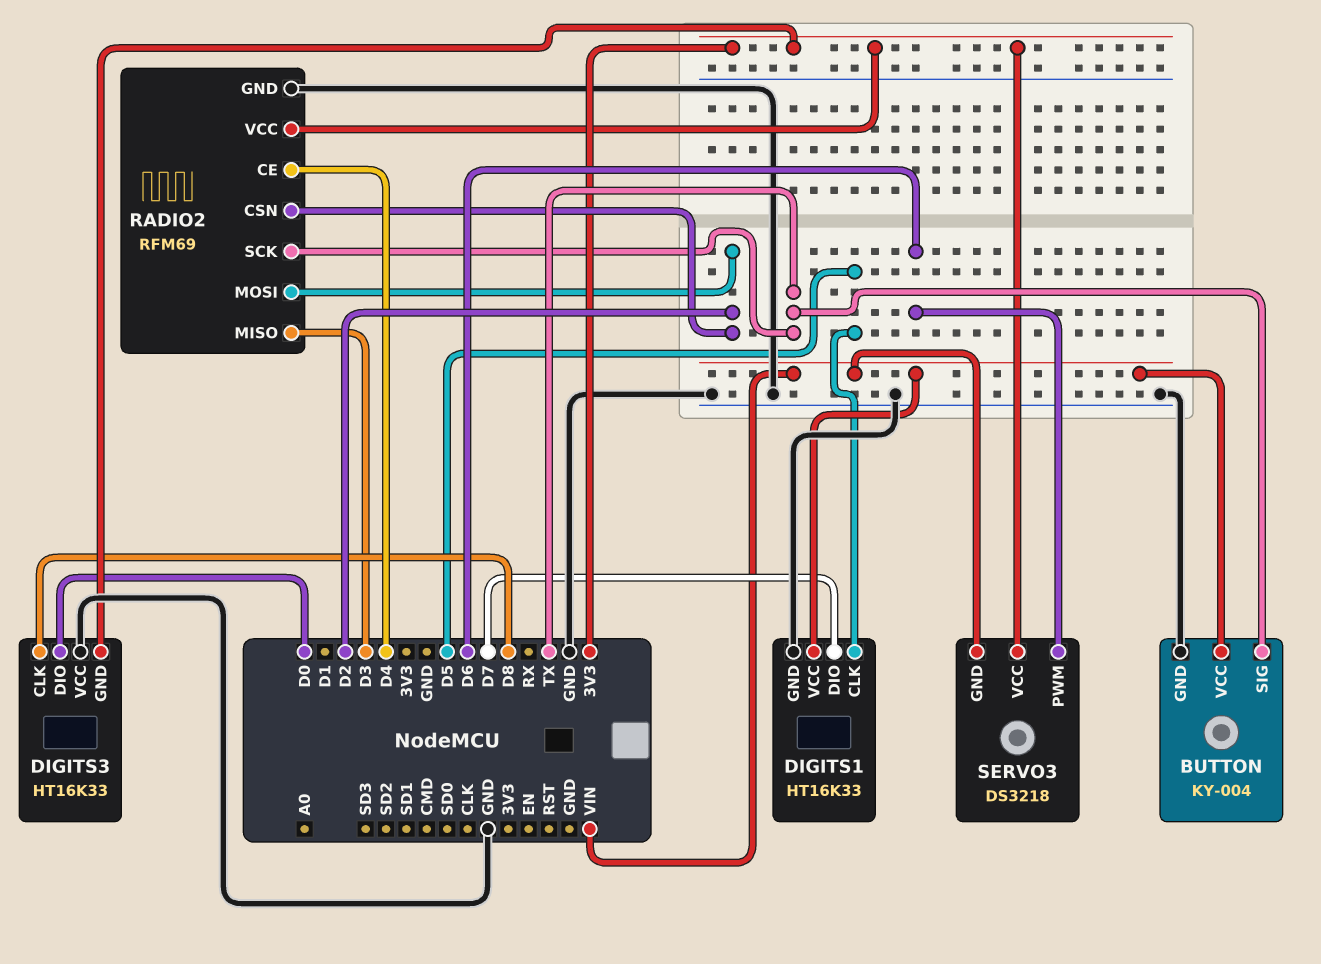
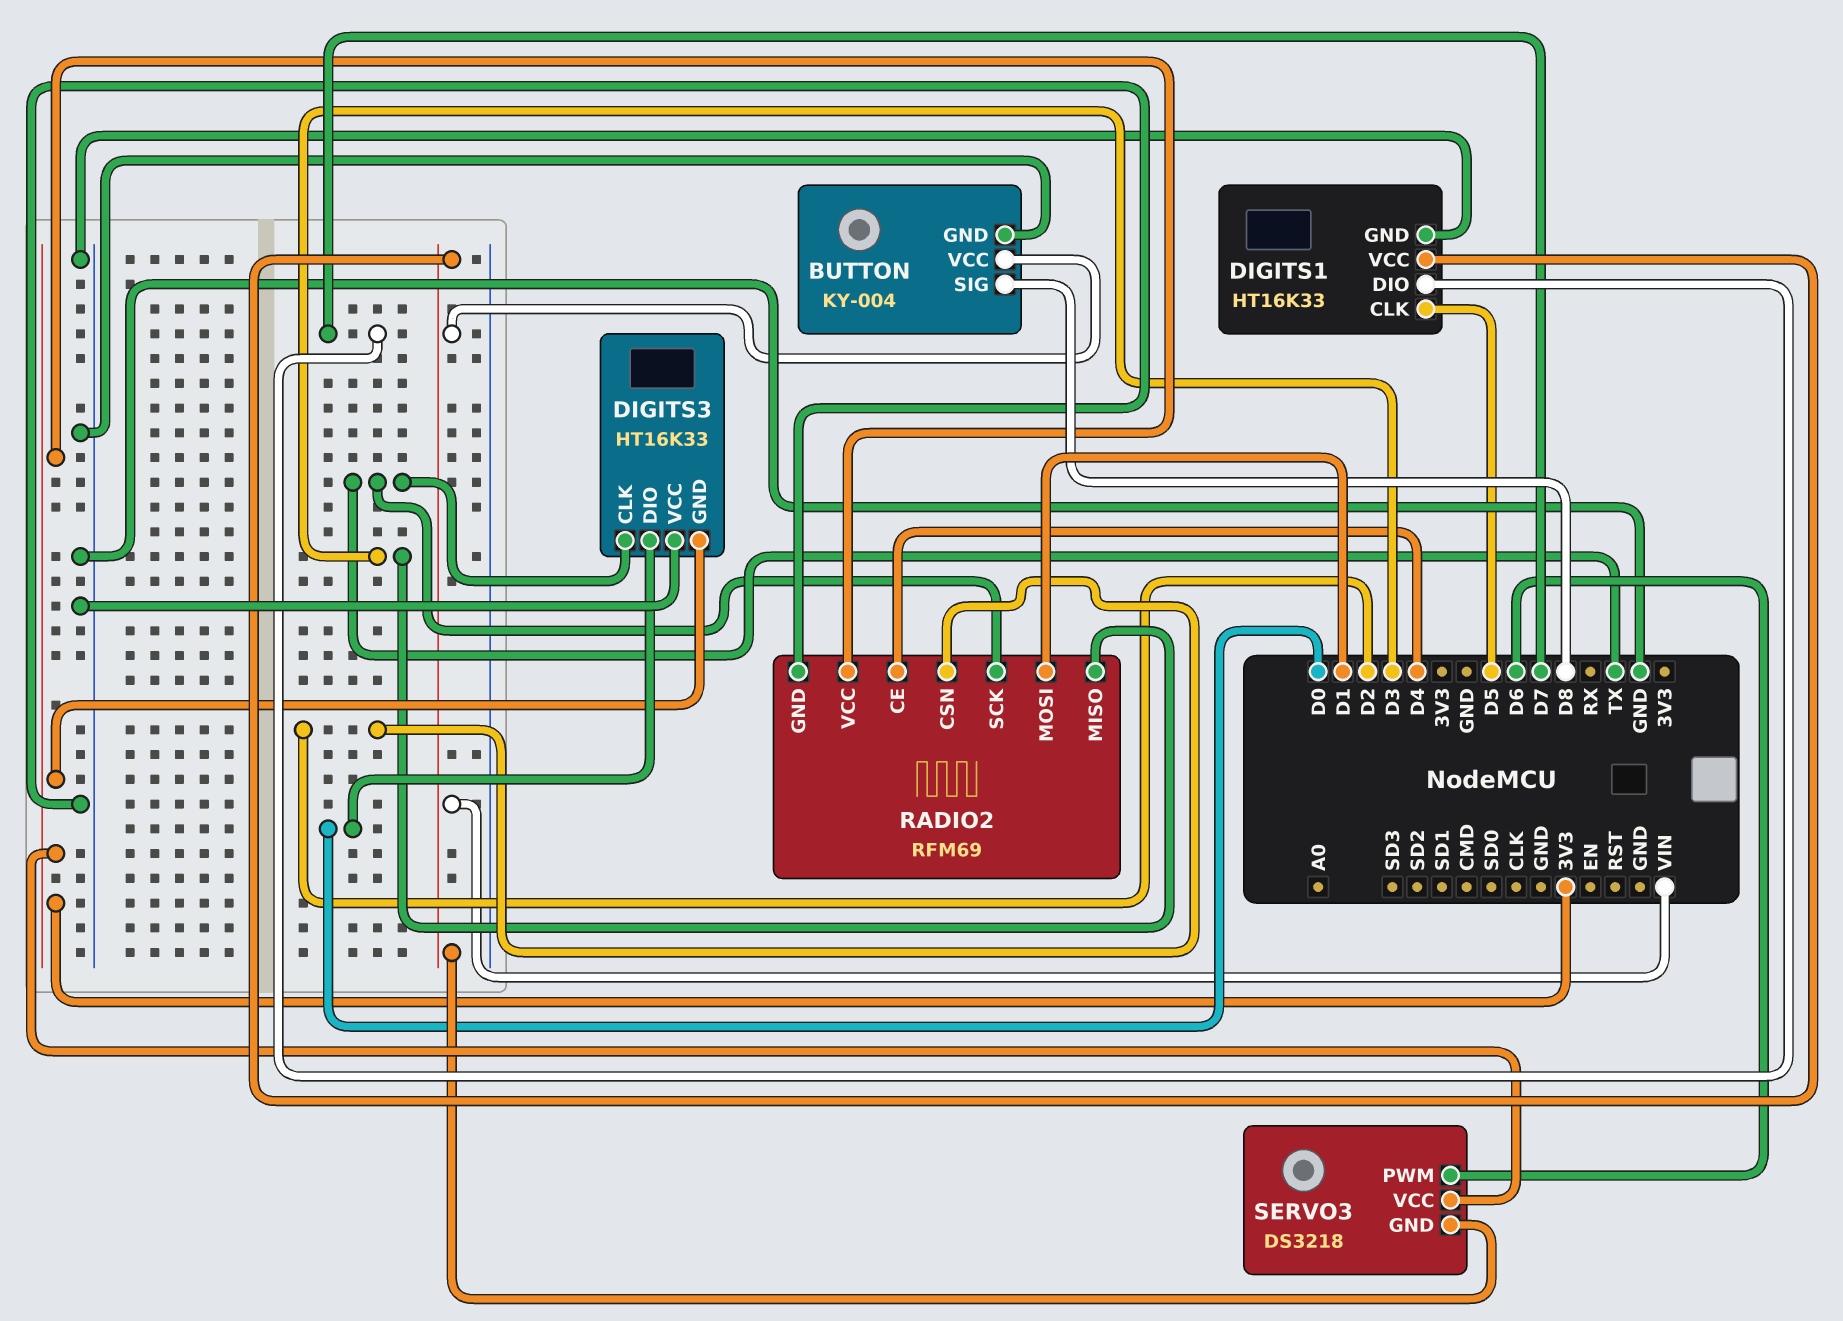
BUTTON pin SIG: TX -> D8
DIGITS3 pin CLK: D8 -> TX
RADIO2 pin MOSI: D2 -> D1

